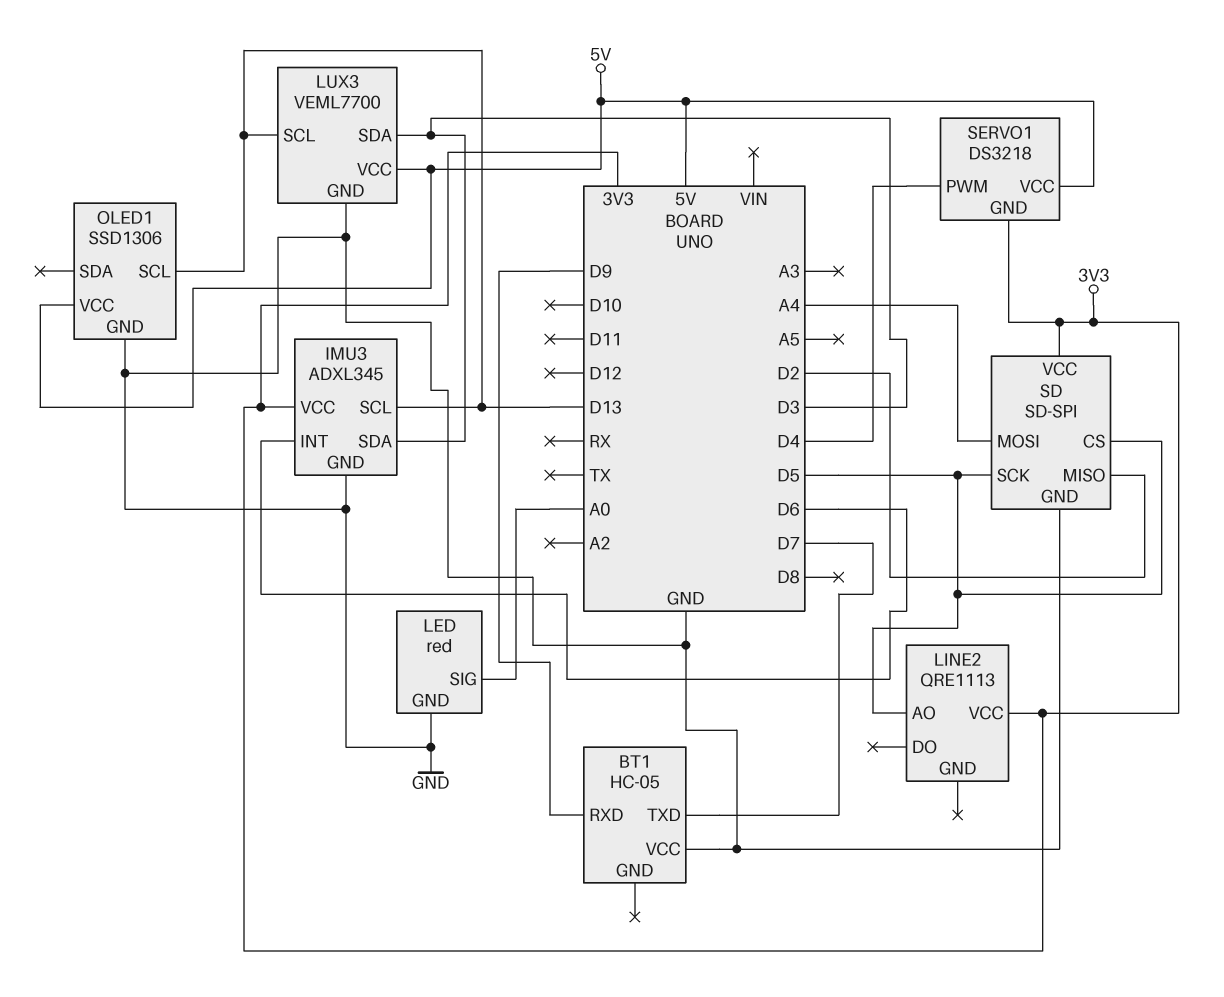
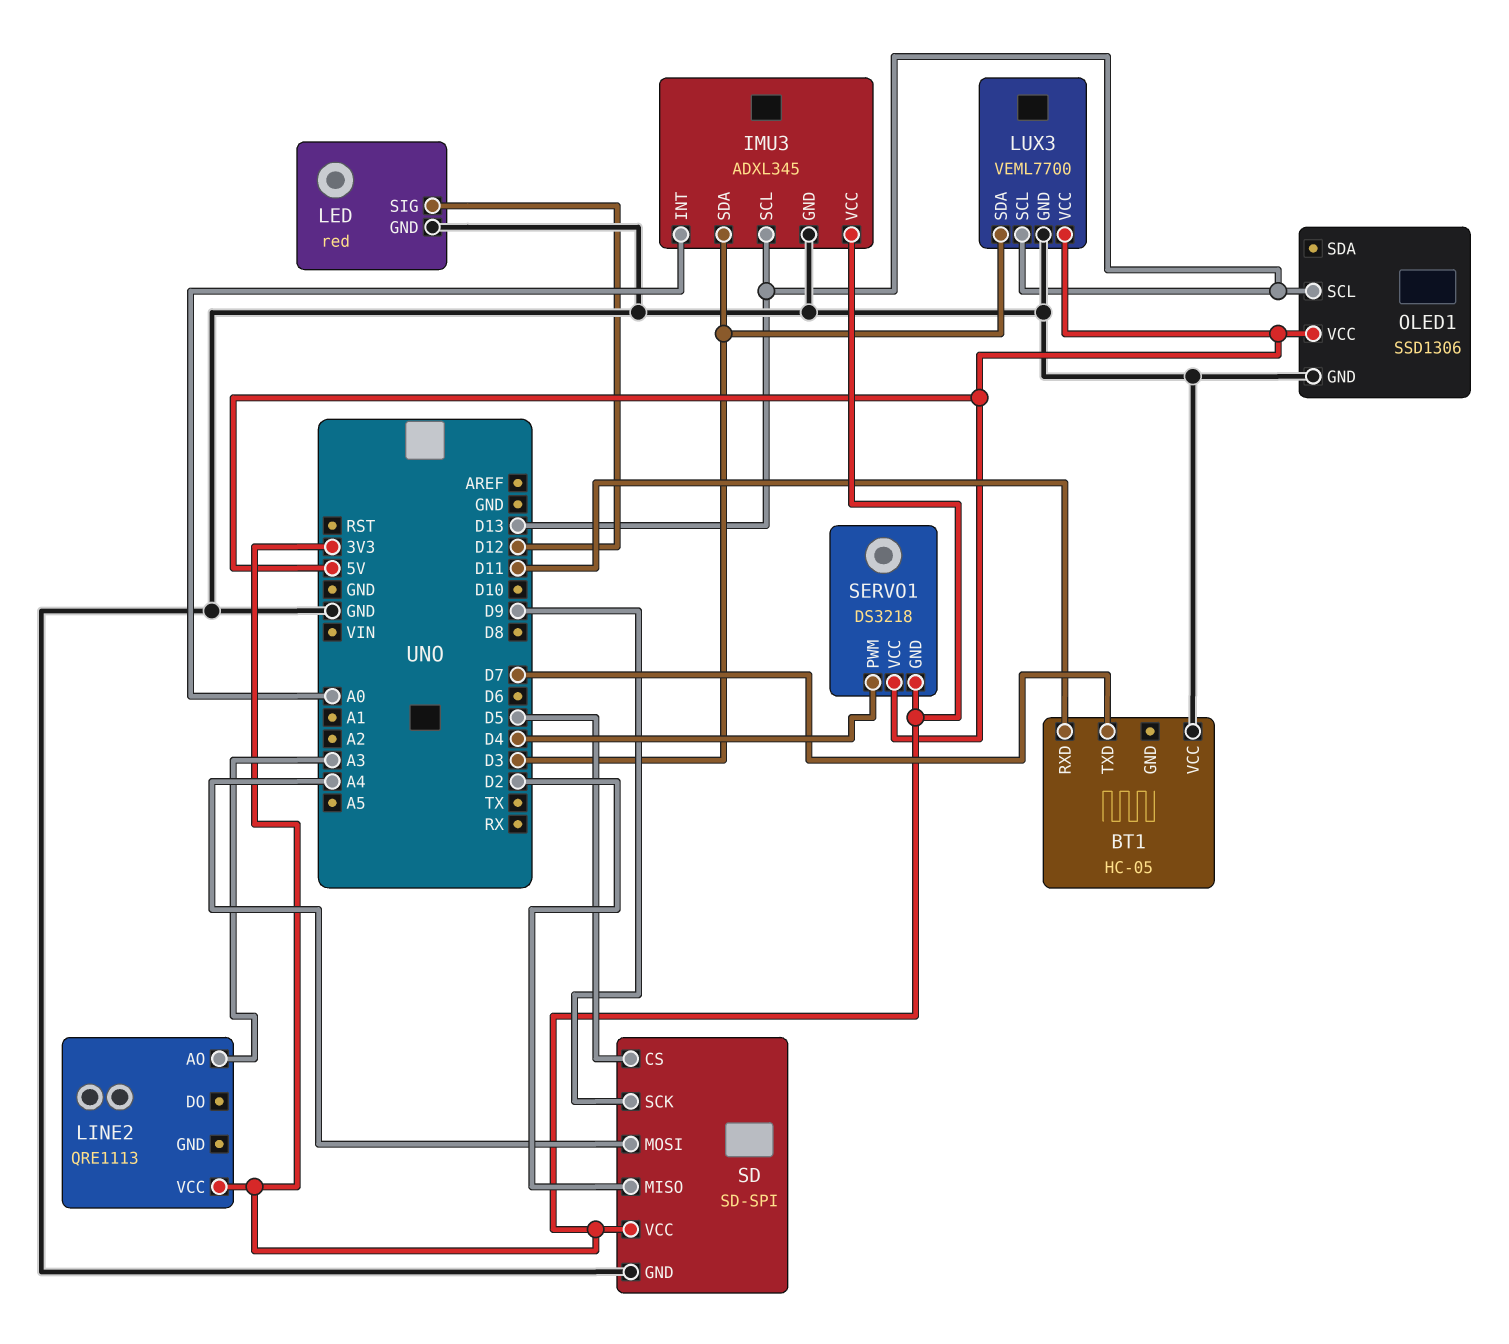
BT1 pin RXD: D9 -> D11
IMU3 pin INT: D6 -> A0
LED pin SIG: A0 -> D12
LINE2 pin AO: D5 -> A3
SD pin SCK: D5 -> D9

